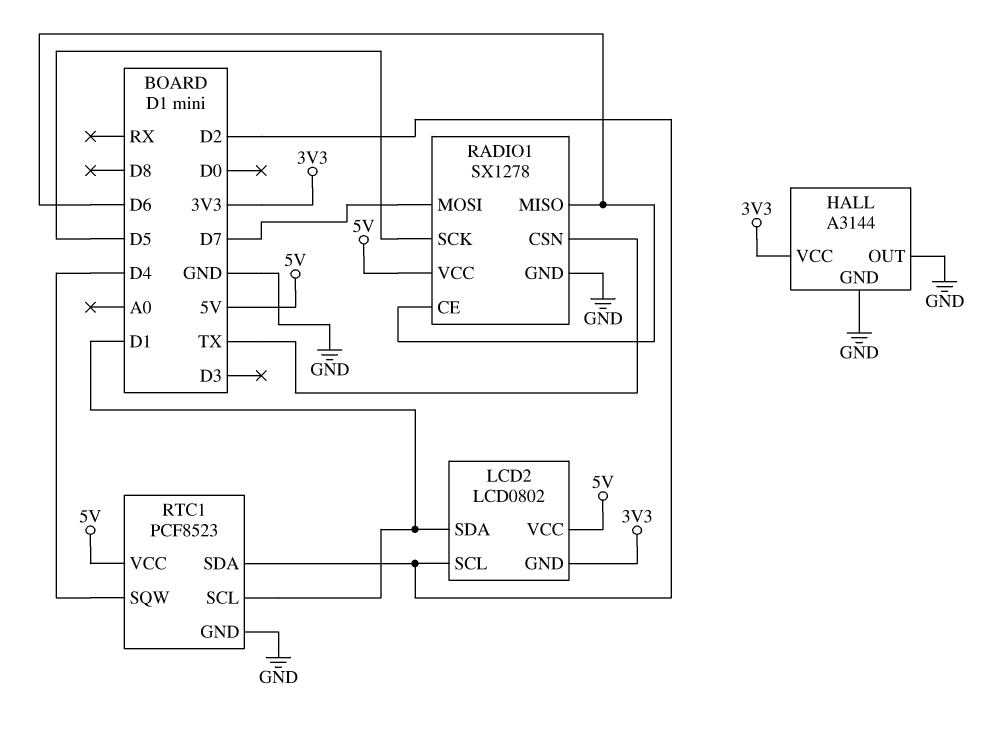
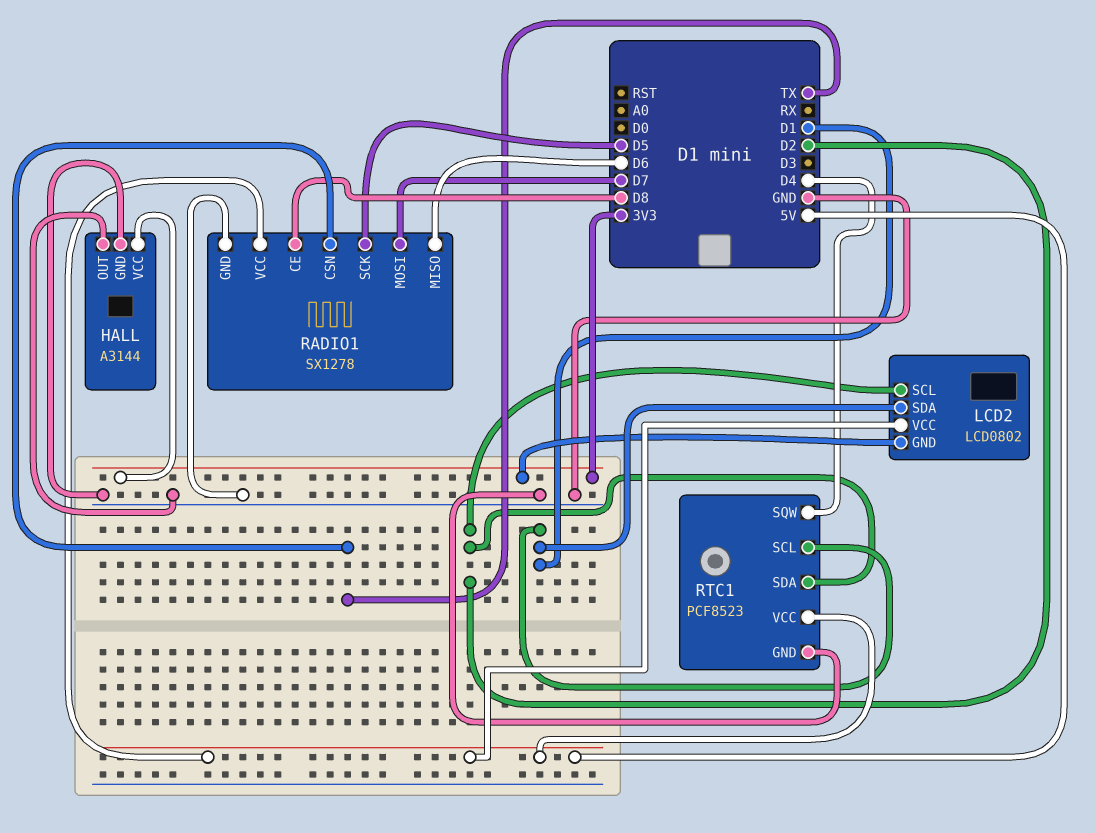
RADIO1 pin CE: D6 -> D8

